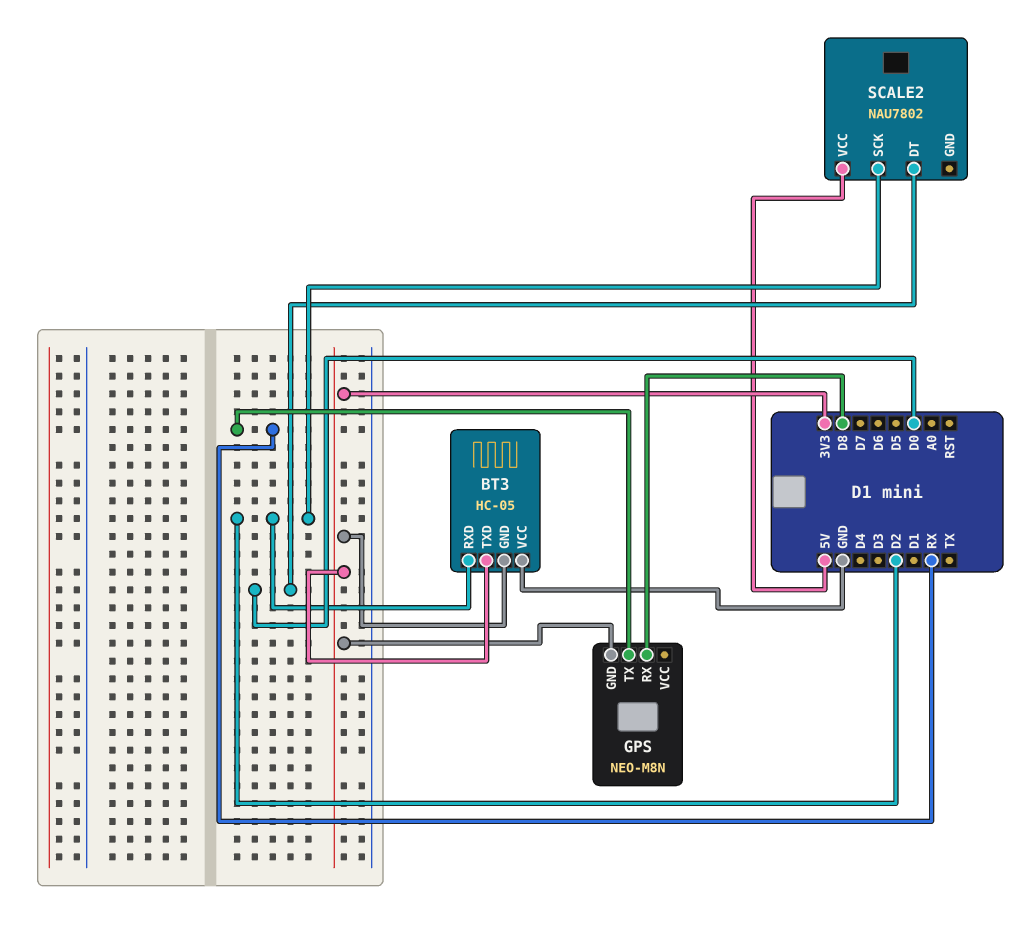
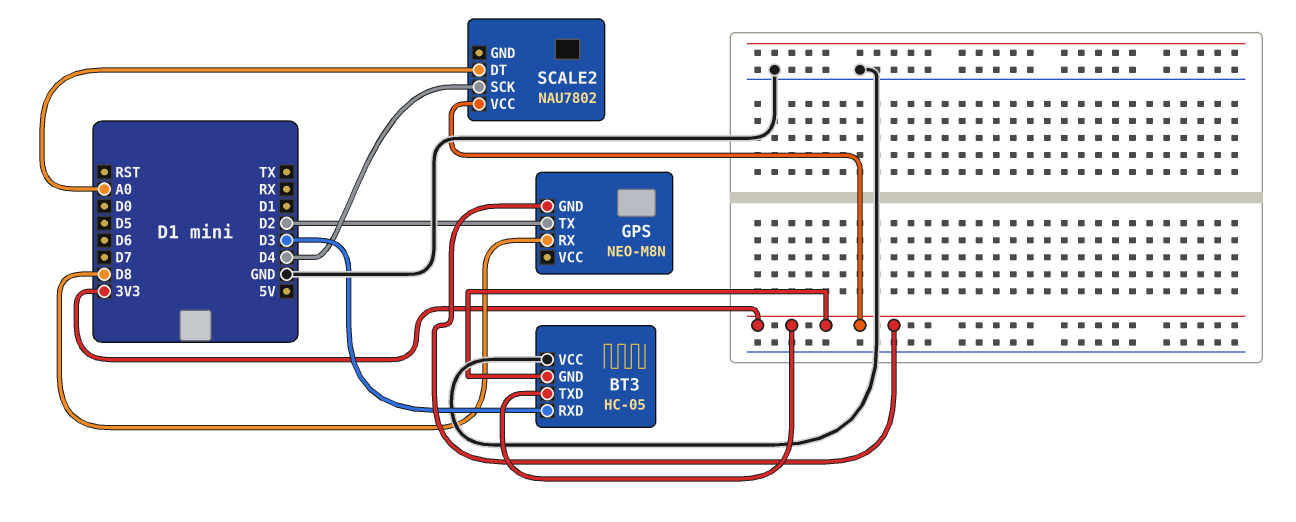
BT3 pin RXD: D2 -> D3
GPS pin TX: RX -> D2
SCALE2 pin DT: D0 -> A0
SCALE2 pin SCK: D2 -> D4
SCALE2 pin VCC: 5V -> 3V3

